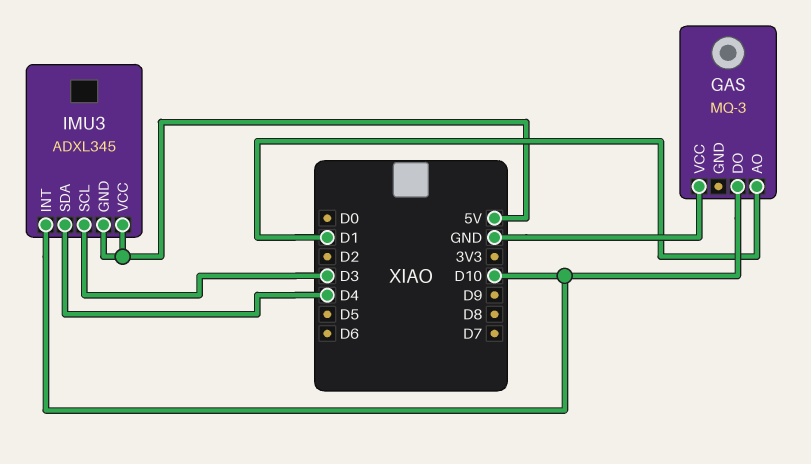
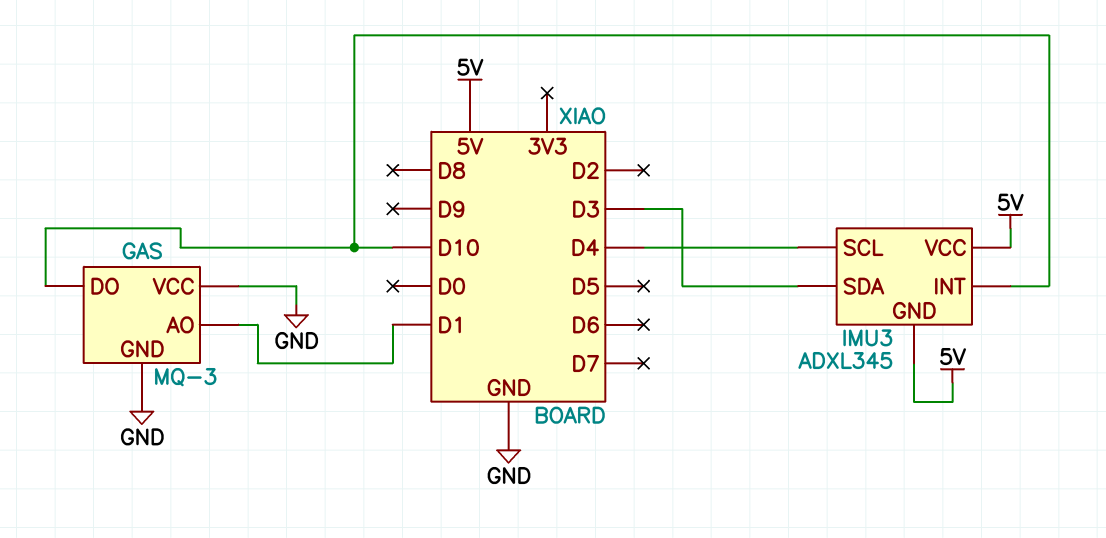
GAS pin GND: none -> GND
IMU3 pin SCL: D3 -> D4
IMU3 pin SDA: D4 -> D3

